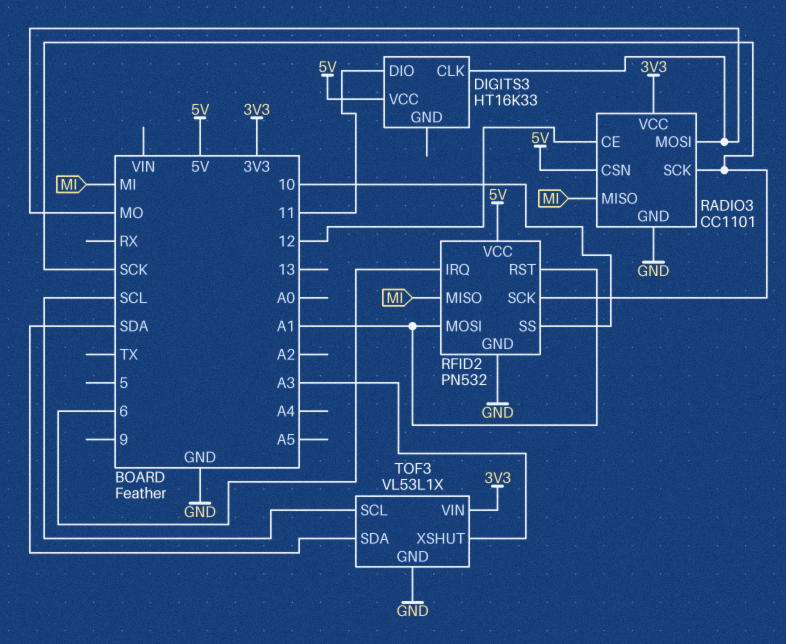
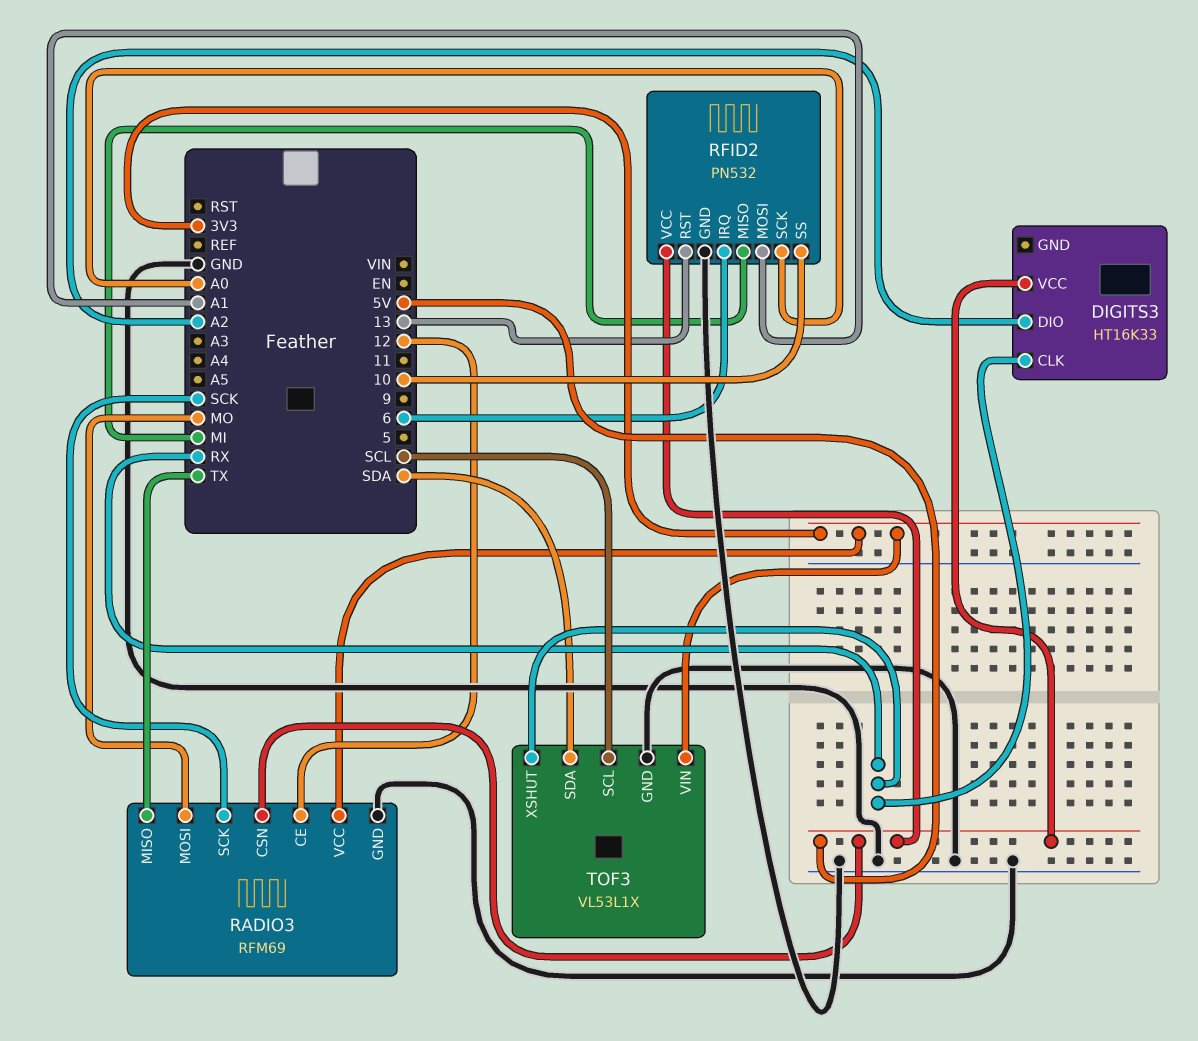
DIGITS3 pin CLK: MO -> RX
DIGITS3 pin DIO: 11 -> A2
RADIO3: CC1101 -> RFM69
RADIO3 pin MISO: MI -> TX
RFID2 pin RST: A1 -> 13
RFID2 pin SCK: SCK -> A0
TOF3 pin XSHUT: A3 -> RX

